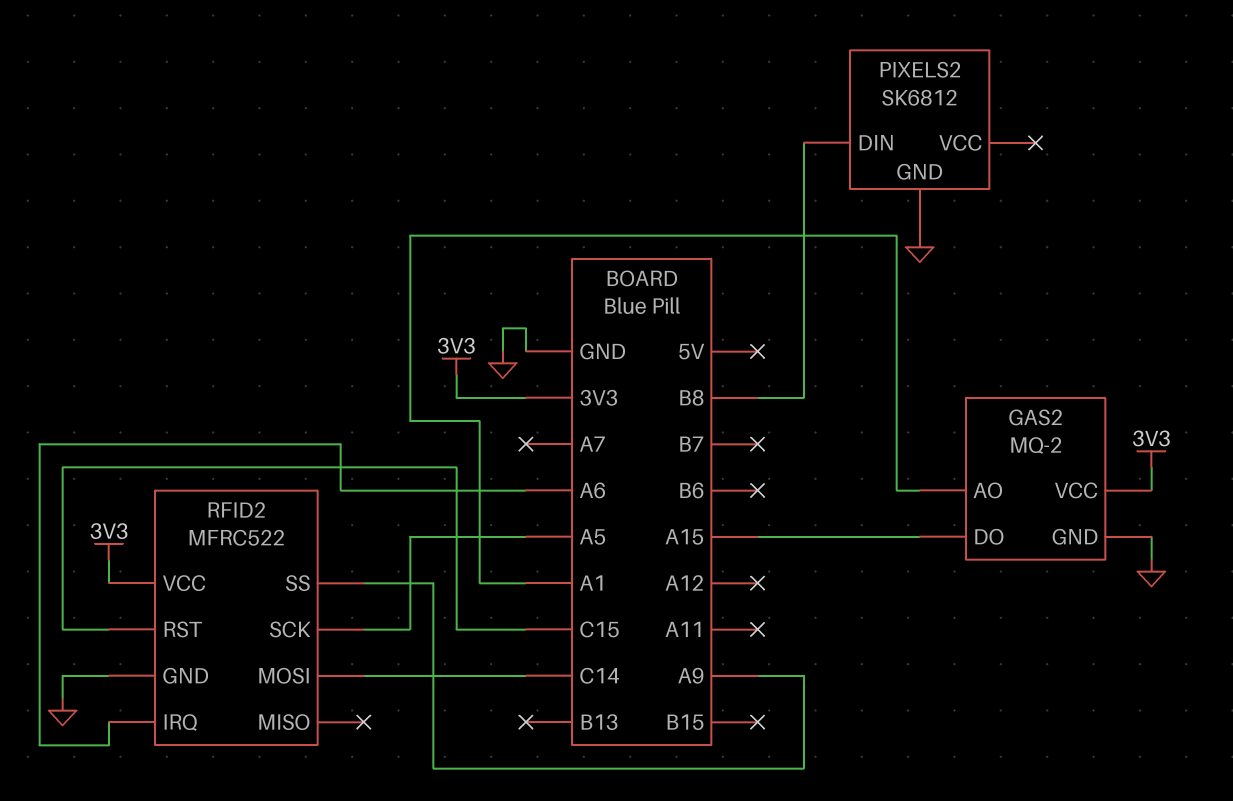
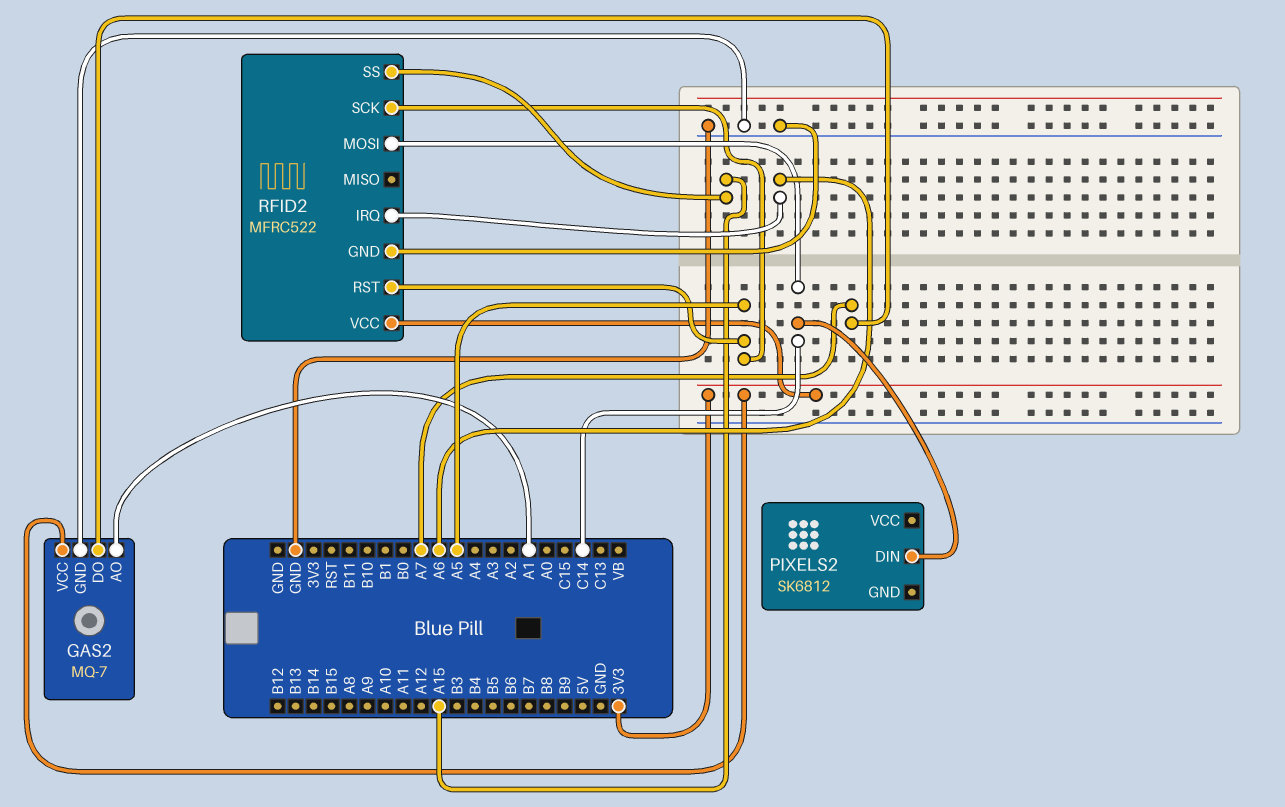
GAS2: MQ-2 -> MQ-7
GAS2 pin DO: A15 -> A7
PIXELS2 pin DIN: B8 -> C14
PIXELS2 pin GND: GND -> none
RFID2 pin RST: C15 -> A5
RFID2 pin SS: A9 -> A15

